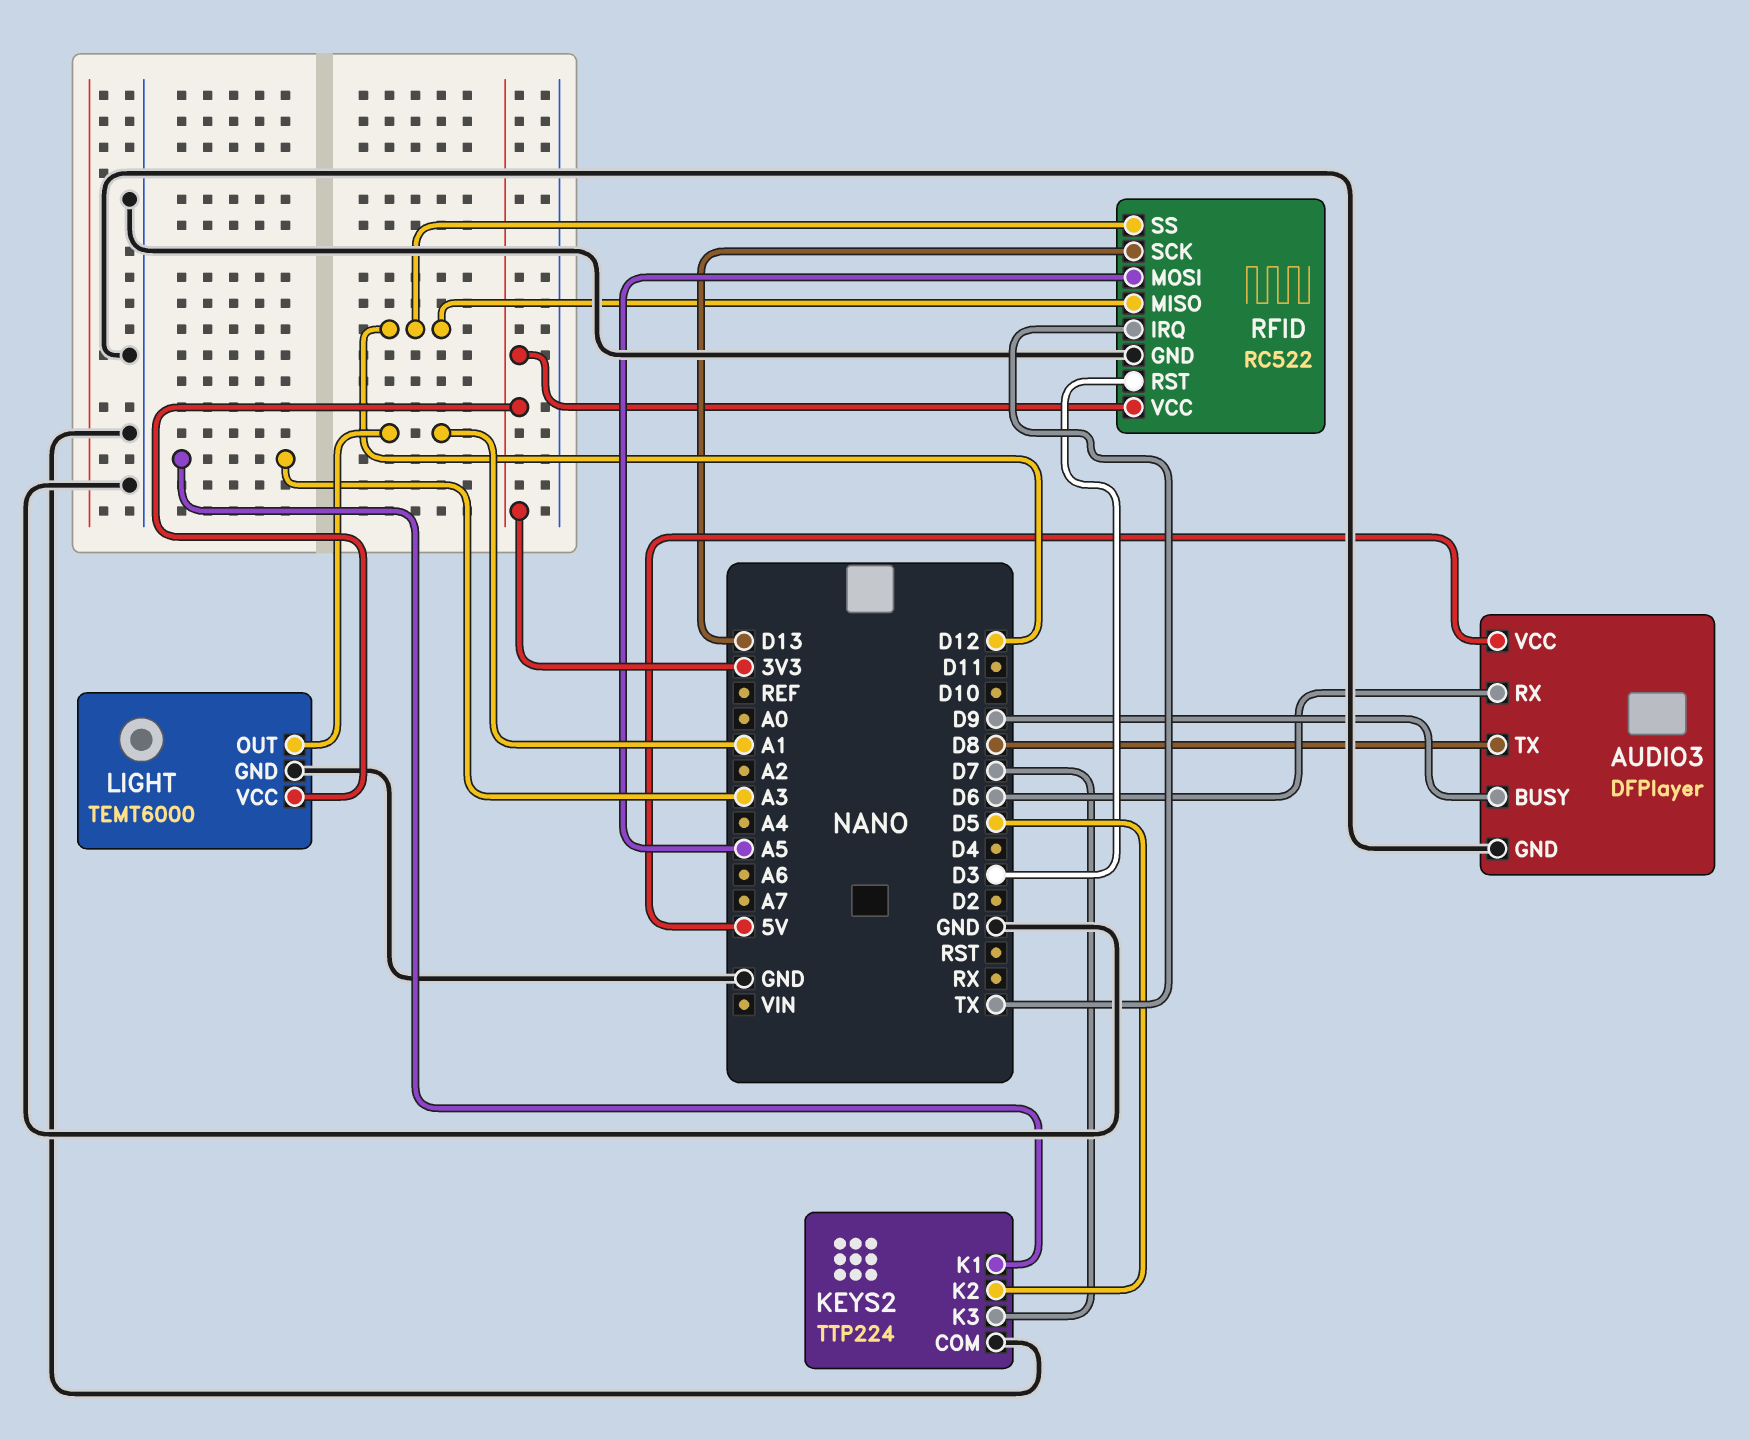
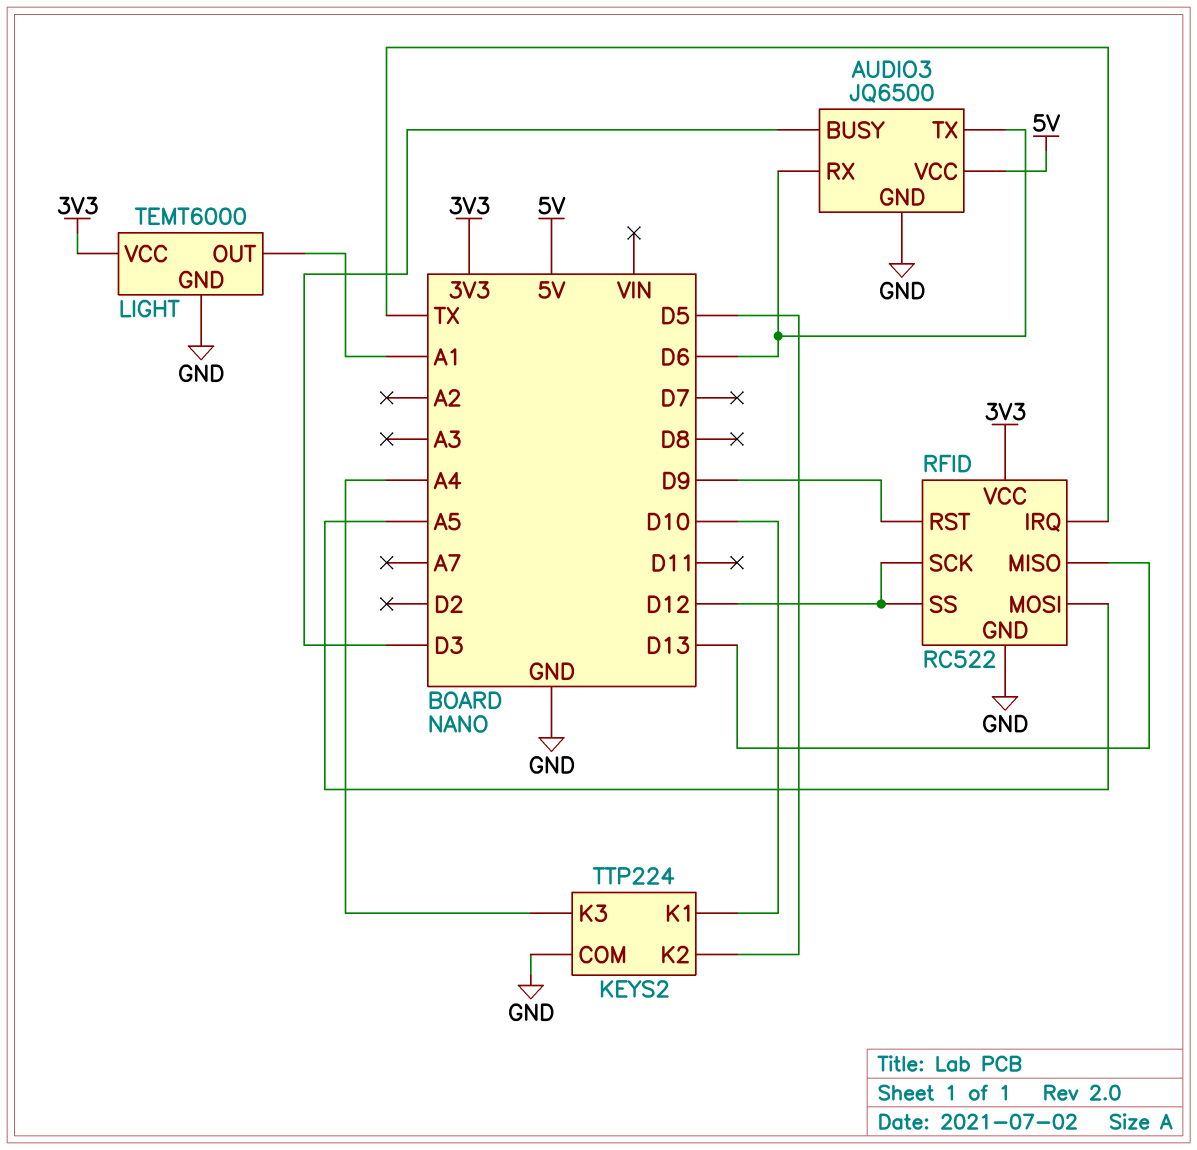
AUDIO3: DFPlayer -> JQ6500
AUDIO3 pin BUSY: D9 -> D3
AUDIO3 pin TX: D8 -> D6
KEYS2 pin K1: A3 -> D10
KEYS2 pin K3: D7 -> A4
RFID pin MISO: D12 -> D13
RFID pin RST: D3 -> D9
RFID pin SCK: D13 -> D12

